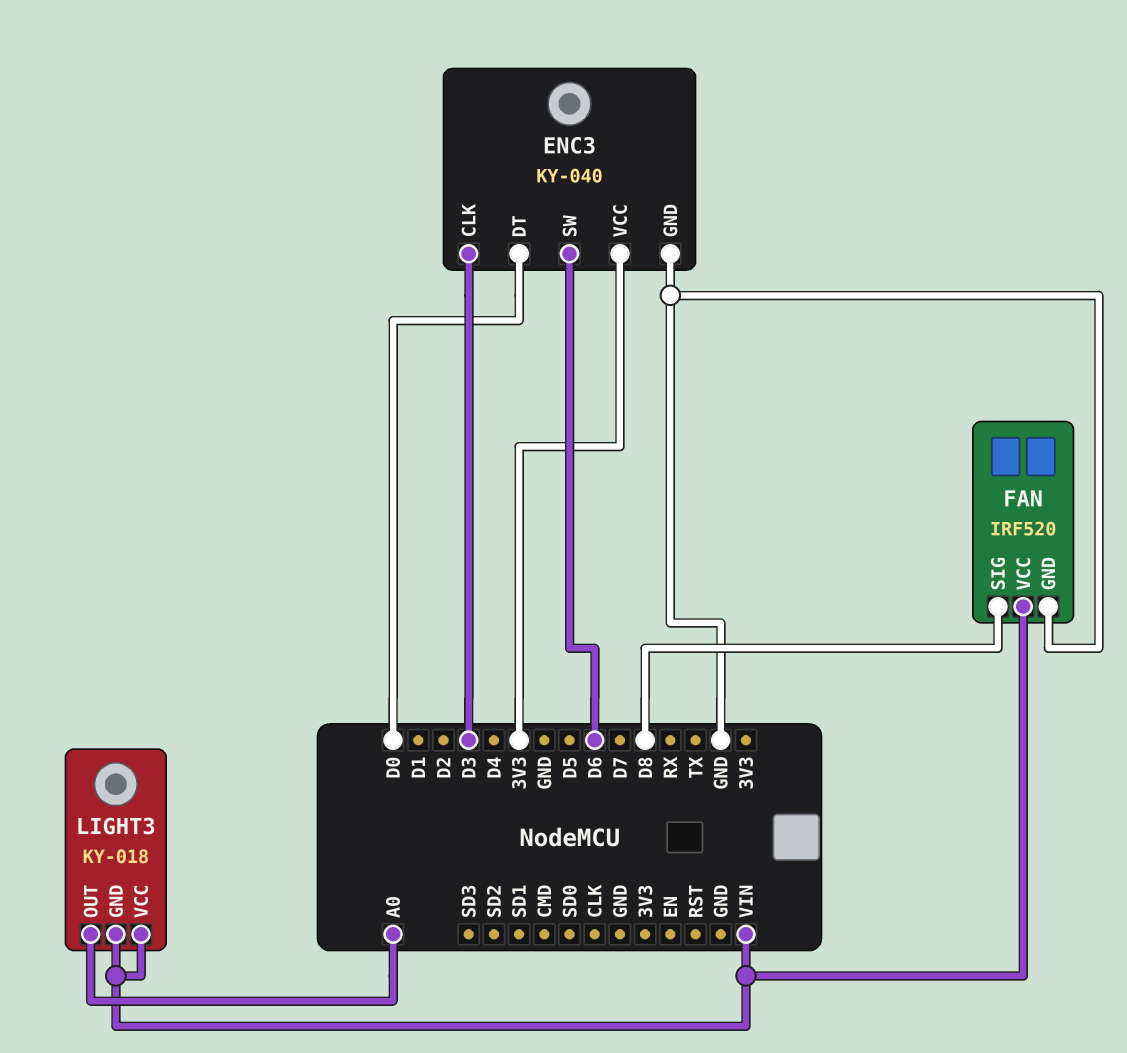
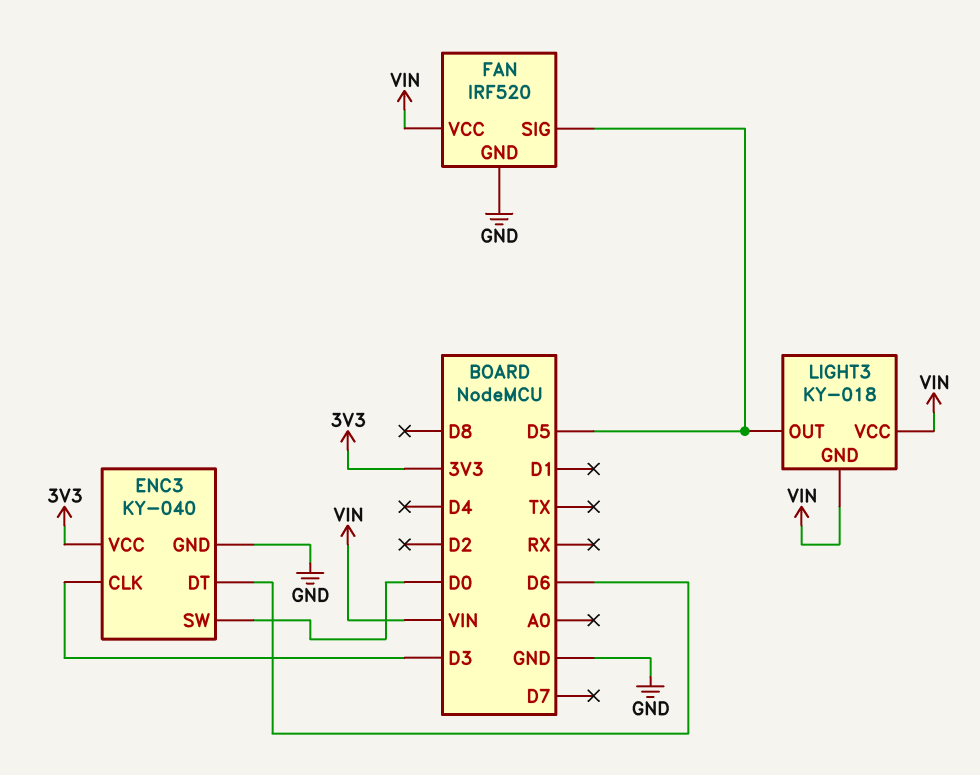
ENC3 pin DT: D0 -> D6
ENC3 pin SW: D6 -> D0
FAN pin SIG: D8 -> D5
LIGHT3 pin OUT: A0 -> D5

